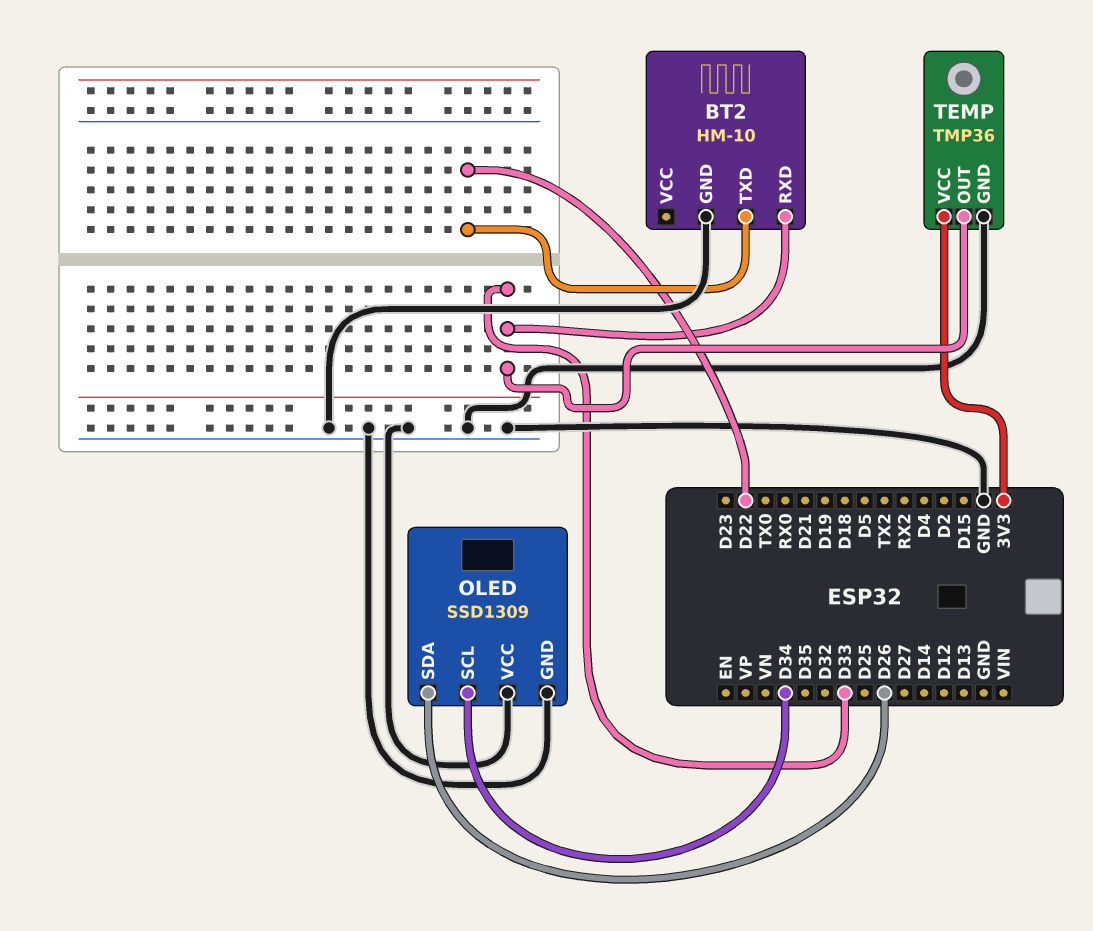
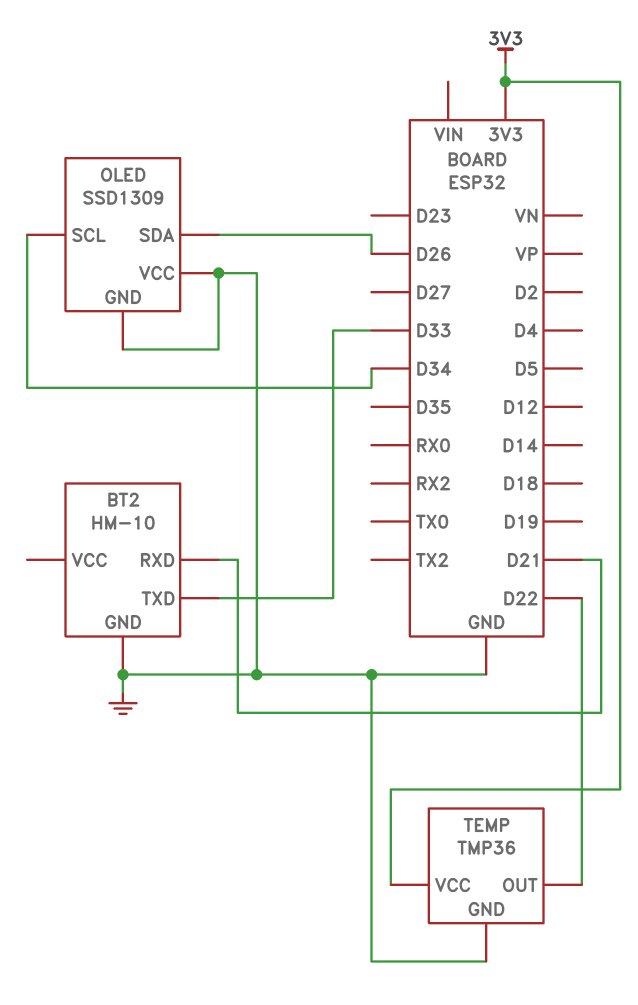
BT2 pin RXD: D33 -> D21
BT2 pin TXD: D22 -> D33
TEMP pin OUT: D33 -> D22

